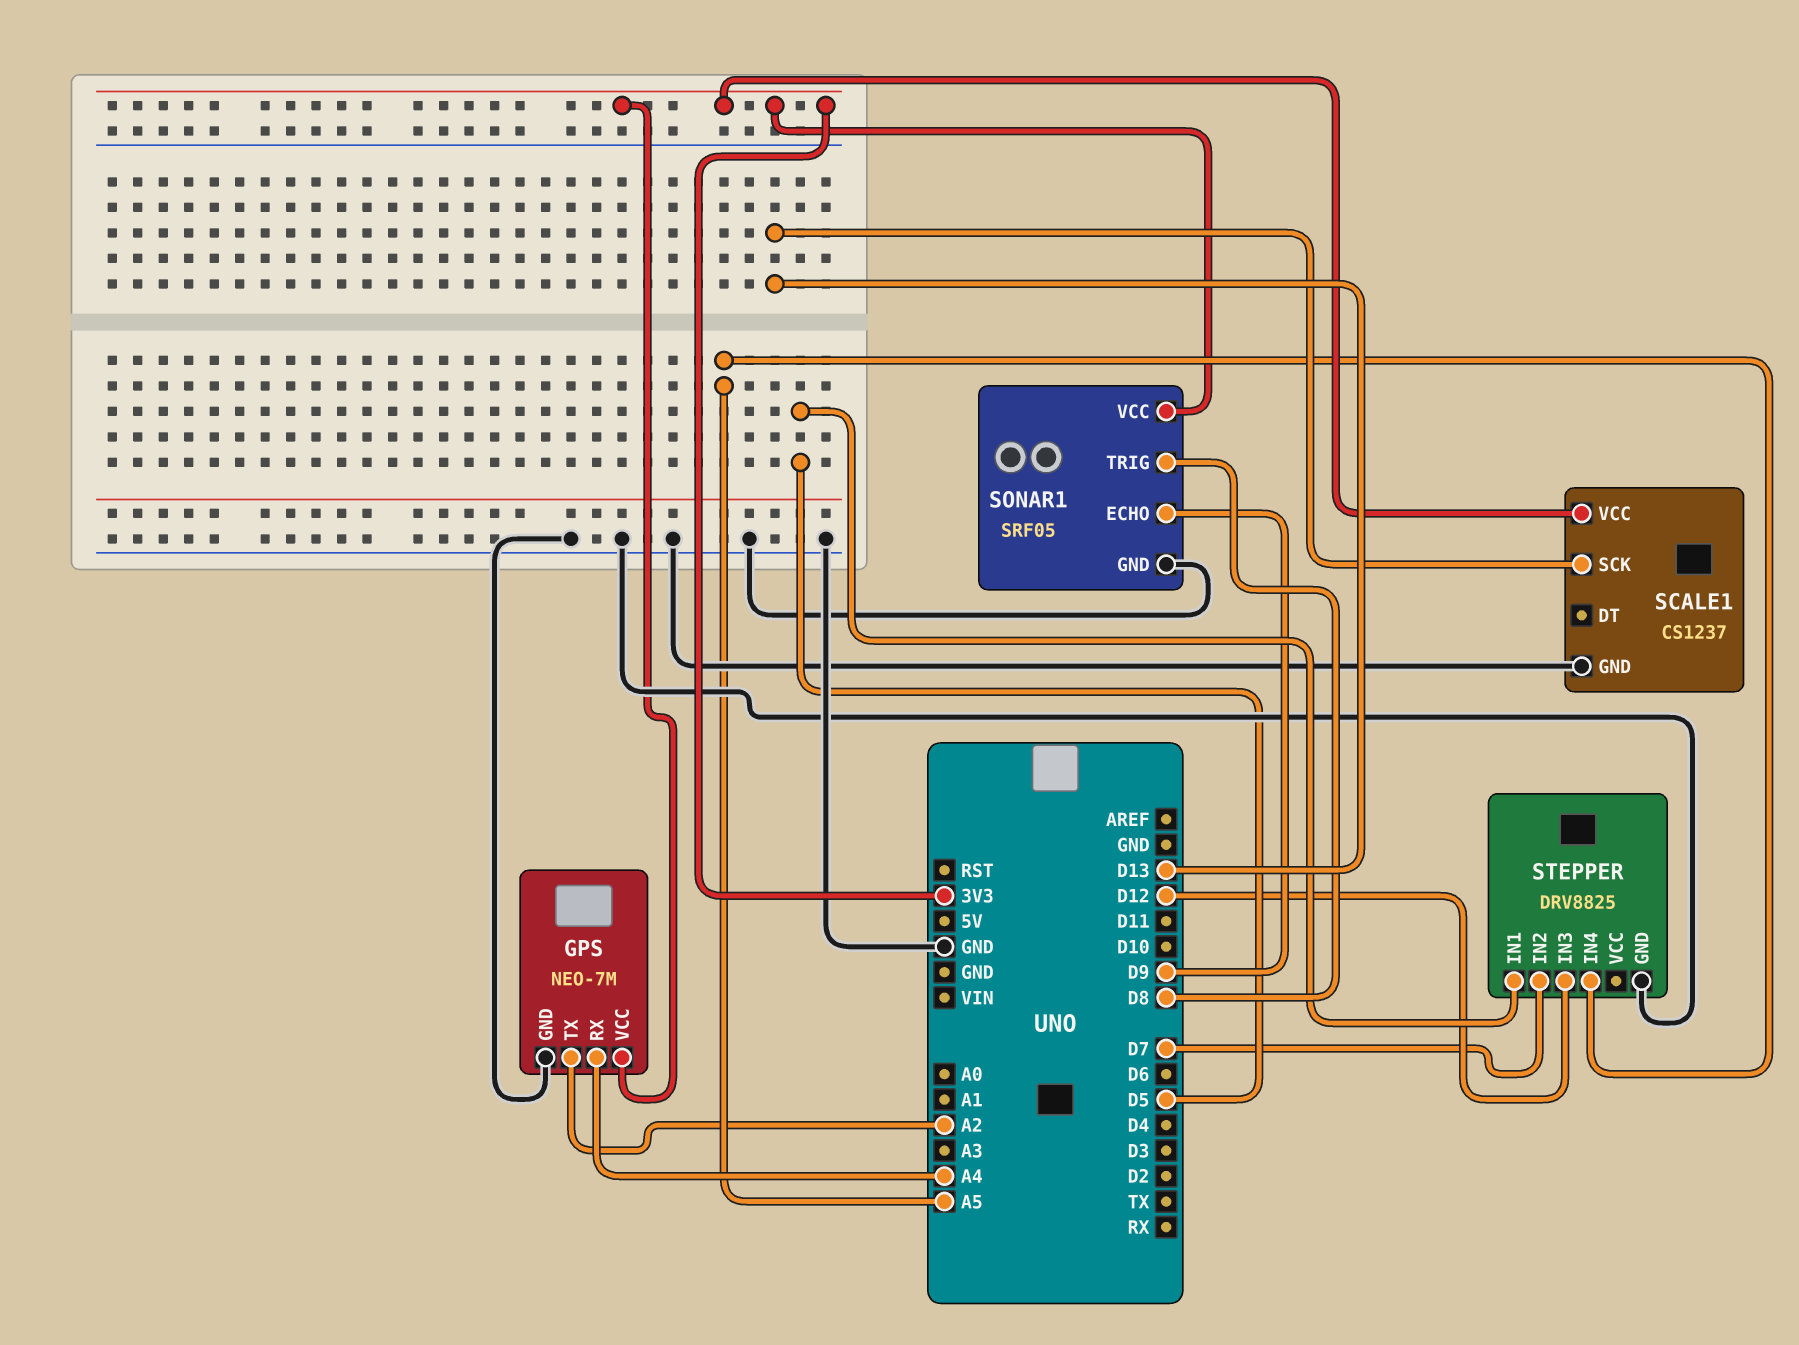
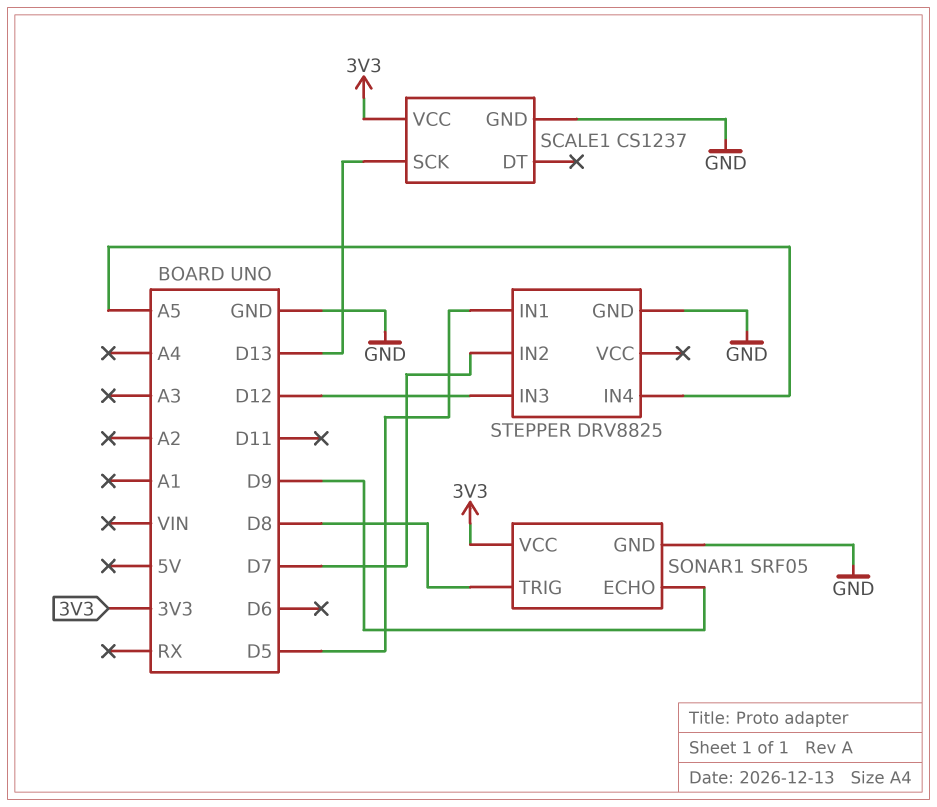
GPS: NEO-7M -> none
GPS pin GND: GND -> none
GPS pin RX: A4 -> none
GPS pin TX: A2 -> none
GPS pin VCC: 3V3 -> none

